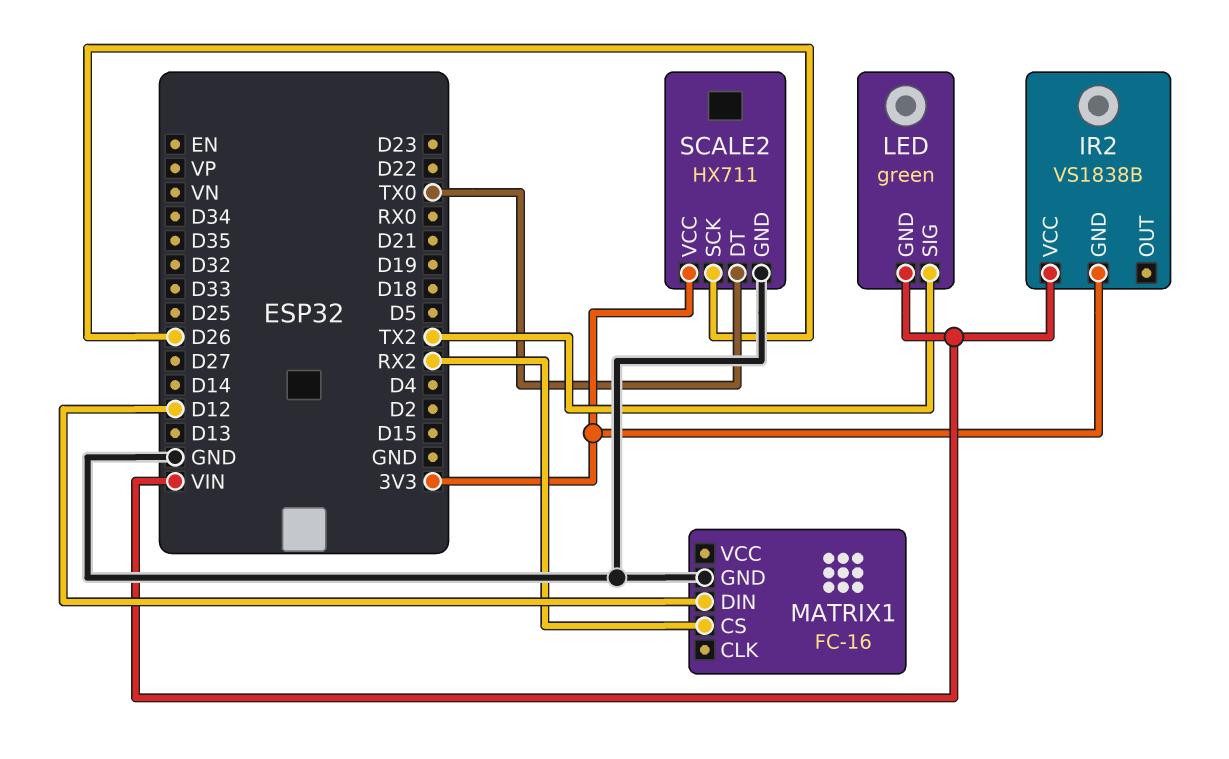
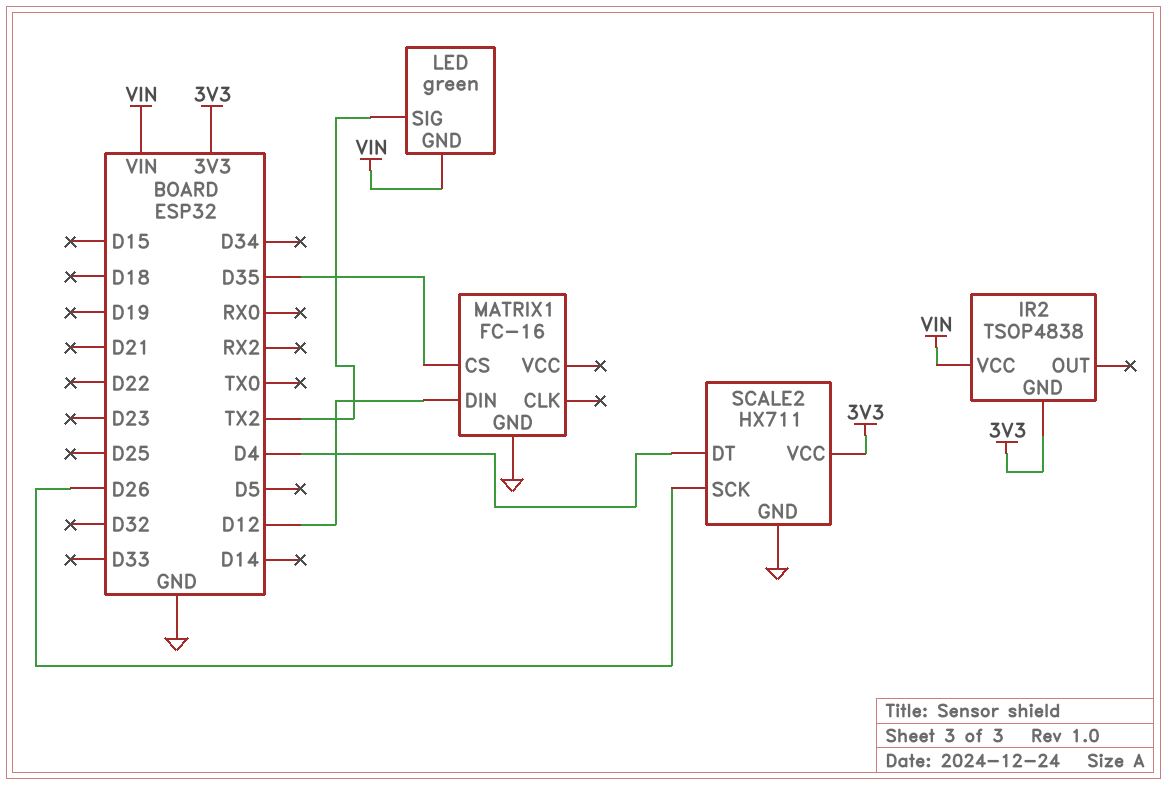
IR2: VS1838B -> TSOP4838
MATRIX1 pin CS: RX2 -> D35
SCALE2 pin DT: TX0 -> D4

